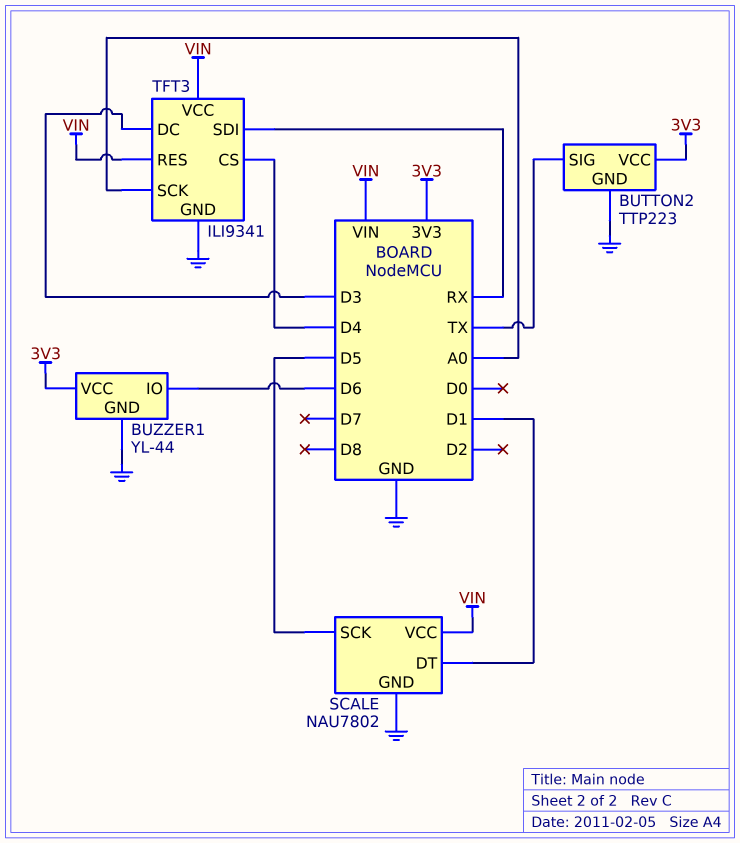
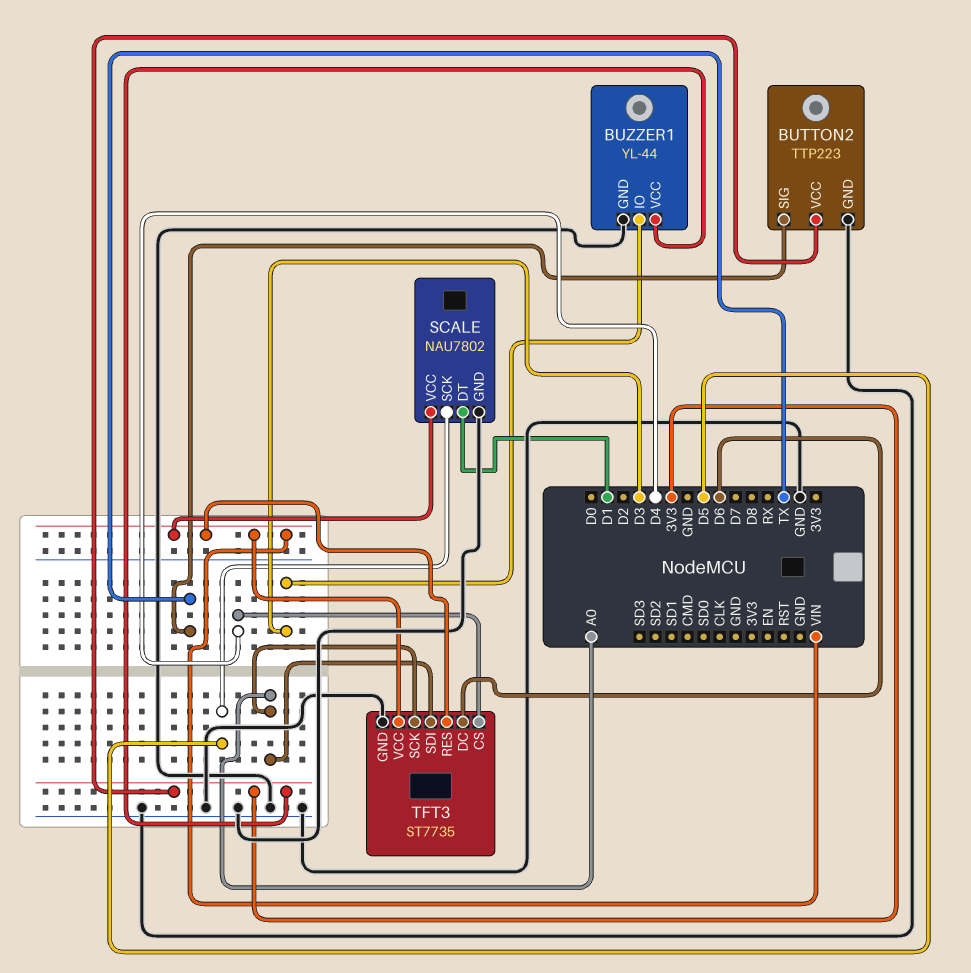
BUZZER1 pin IO: D6 -> D3
TFT3: ILI9341 -> ST7735
TFT3 pin DC: D3 -> D6
TFT3 pin SDI: RX -> A0

